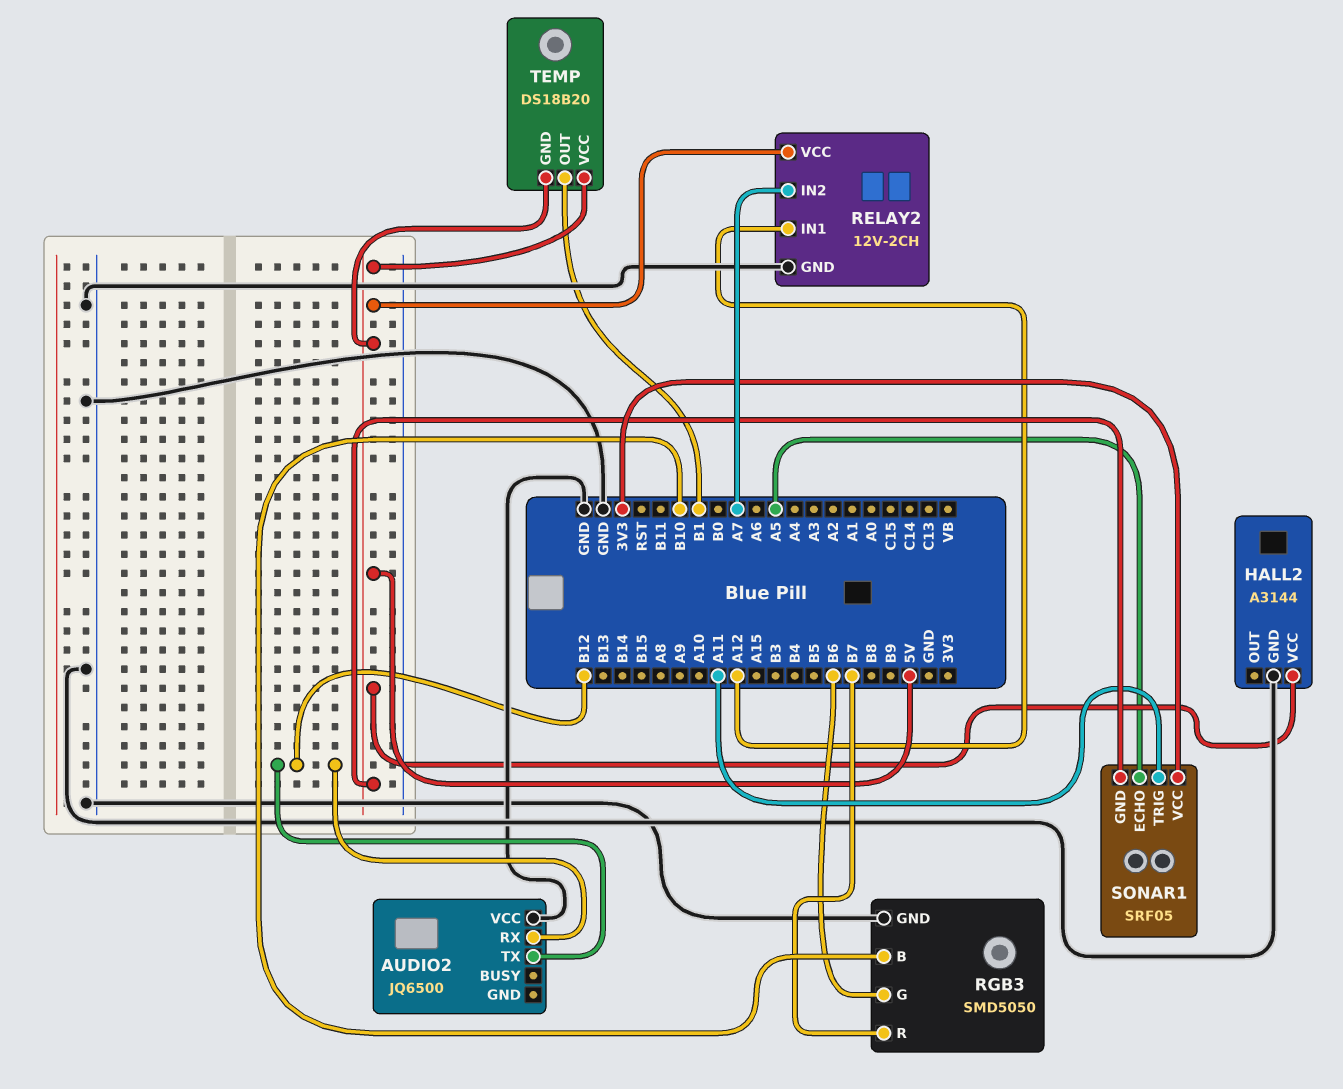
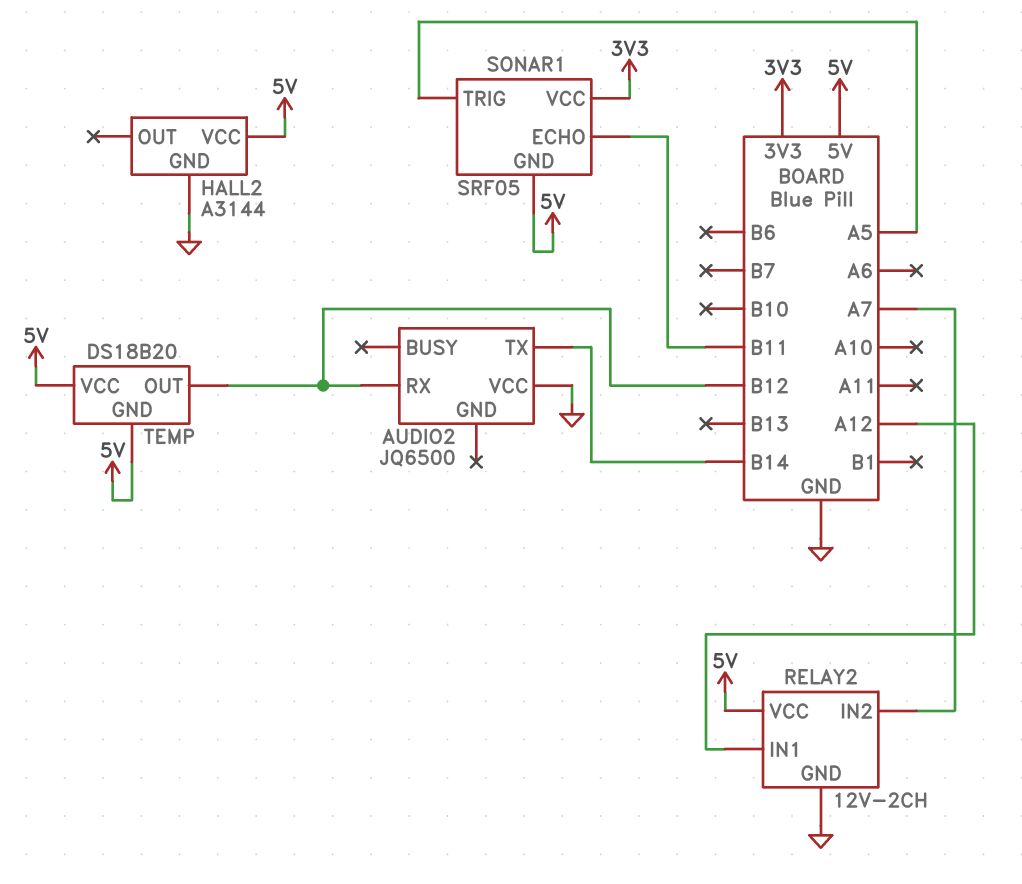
AUDIO2 pin TX: B12 -> B14
RGB3: SMD5050 -> none
RGB3 pin B: B10 -> none
RGB3 pin G: B6 -> none
RGB3 pin GND: GND -> none
RGB3 pin R: B7 -> none
SONAR1 pin ECHO: A5 -> B11
SONAR1 pin TRIG: A11 -> A5
TEMP pin OUT: B1 -> B12

